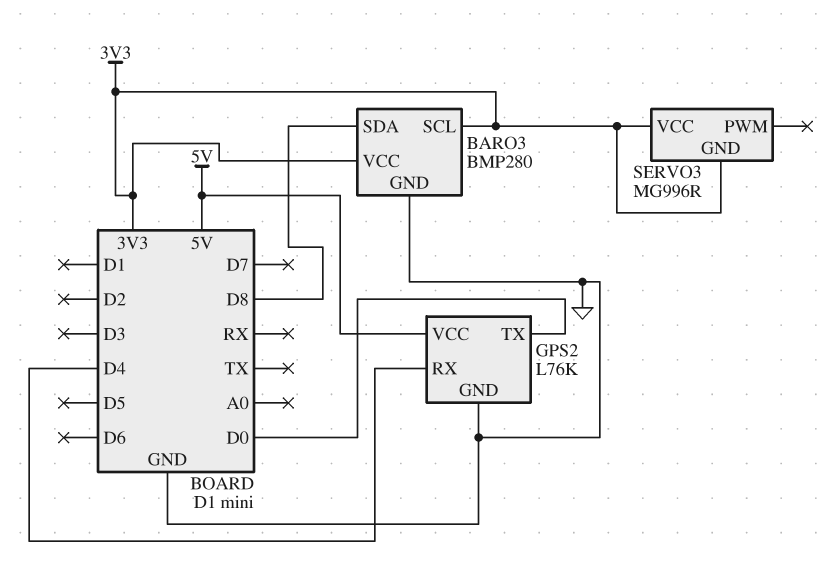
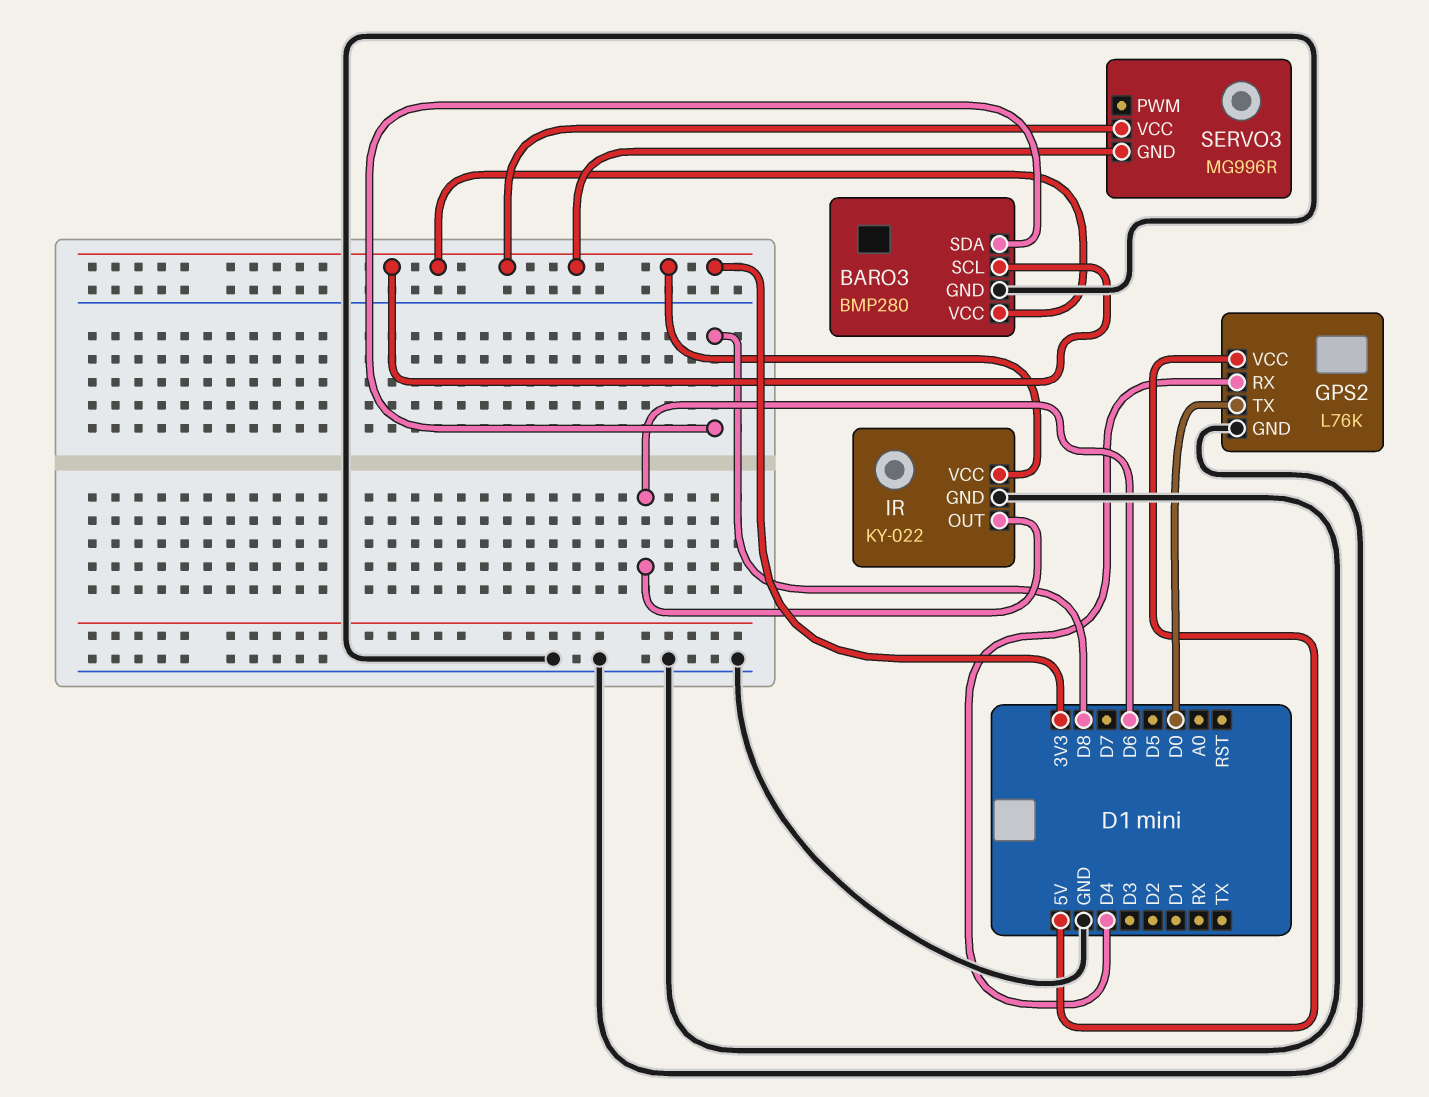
IR: none -> KY-022
IR pin GND: none -> GND
IR pin OUT: none -> D6
IR pin VCC: none -> 3V3

